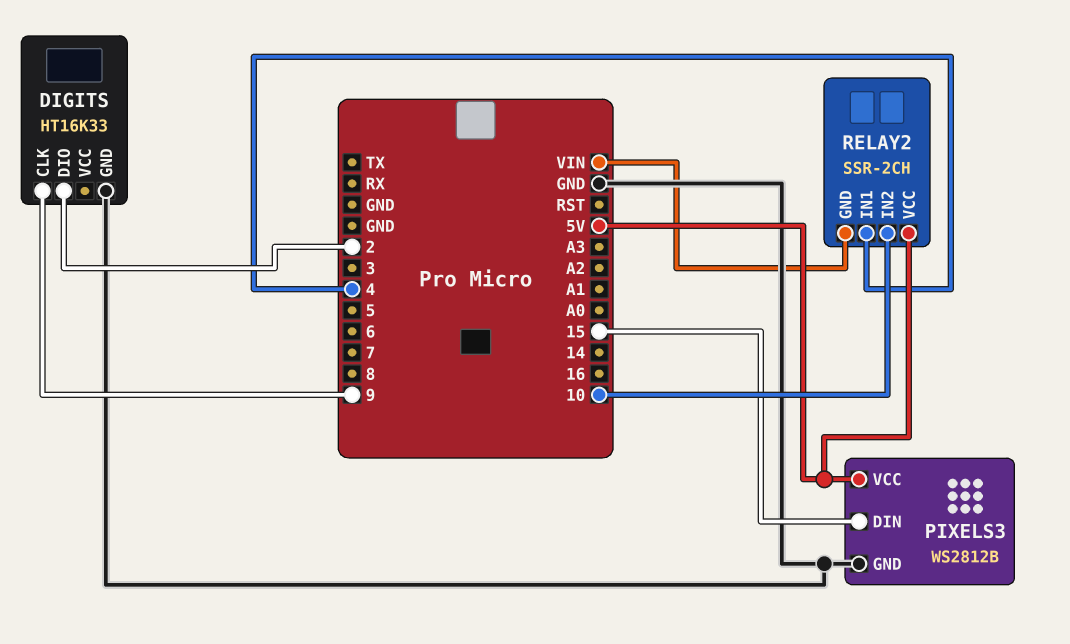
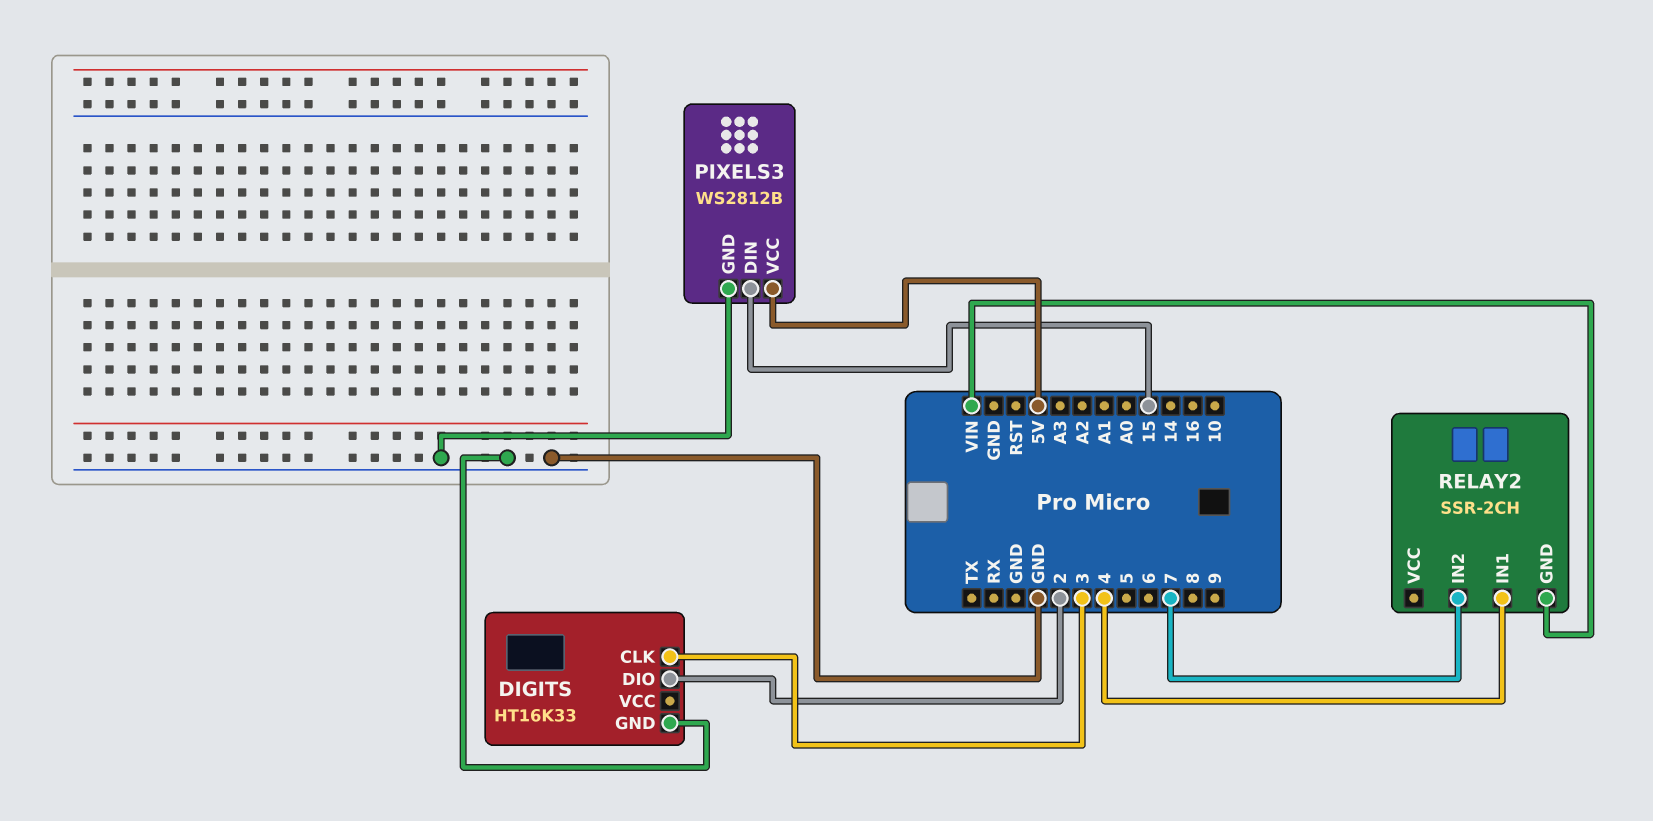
DIGITS pin CLK: 9 -> 3
RELAY2 pin IN2: 10 -> 7
RELAY2 pin VCC: 5V -> none

